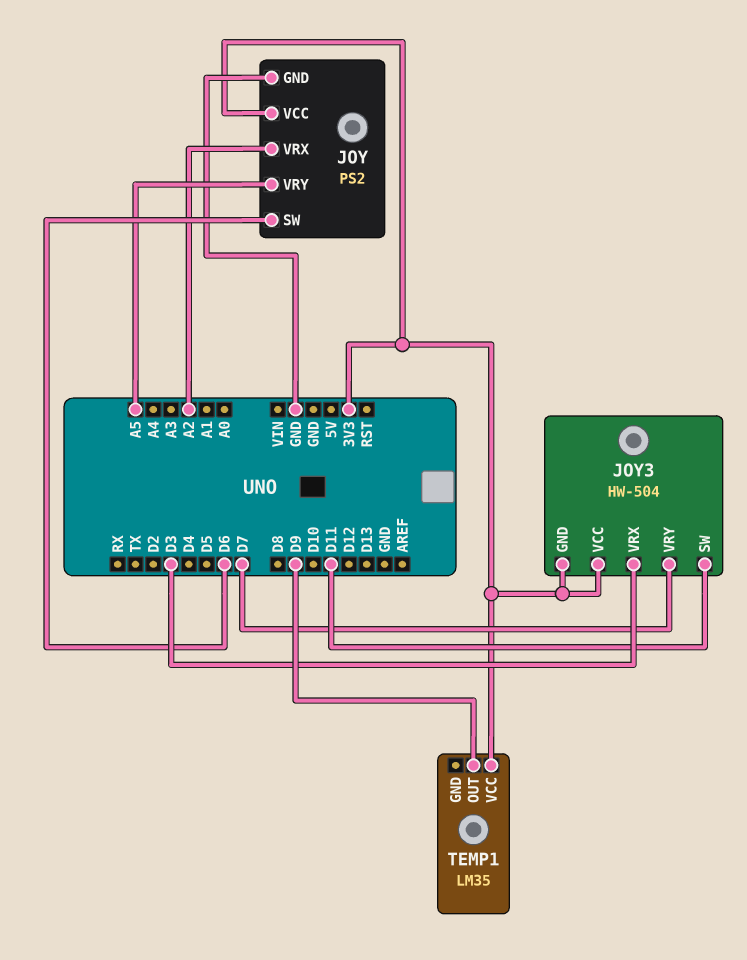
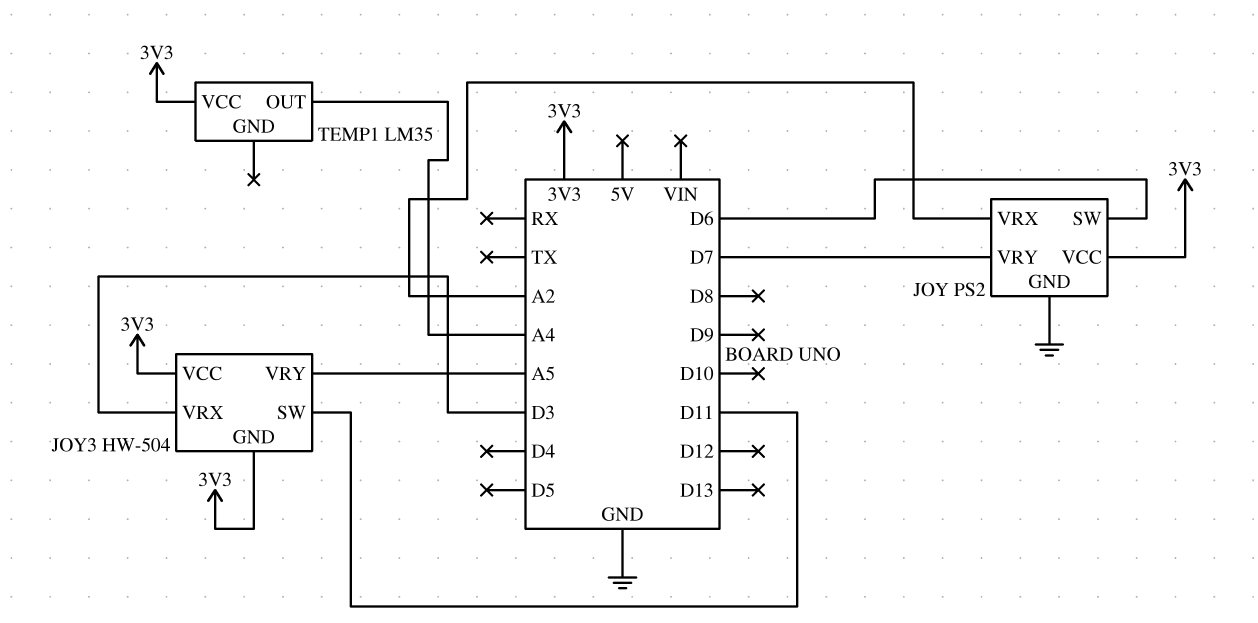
JOY pin VRY: A5 -> D7
JOY3 pin VRY: D7 -> A5
TEMP1 pin OUT: D9 -> A4

